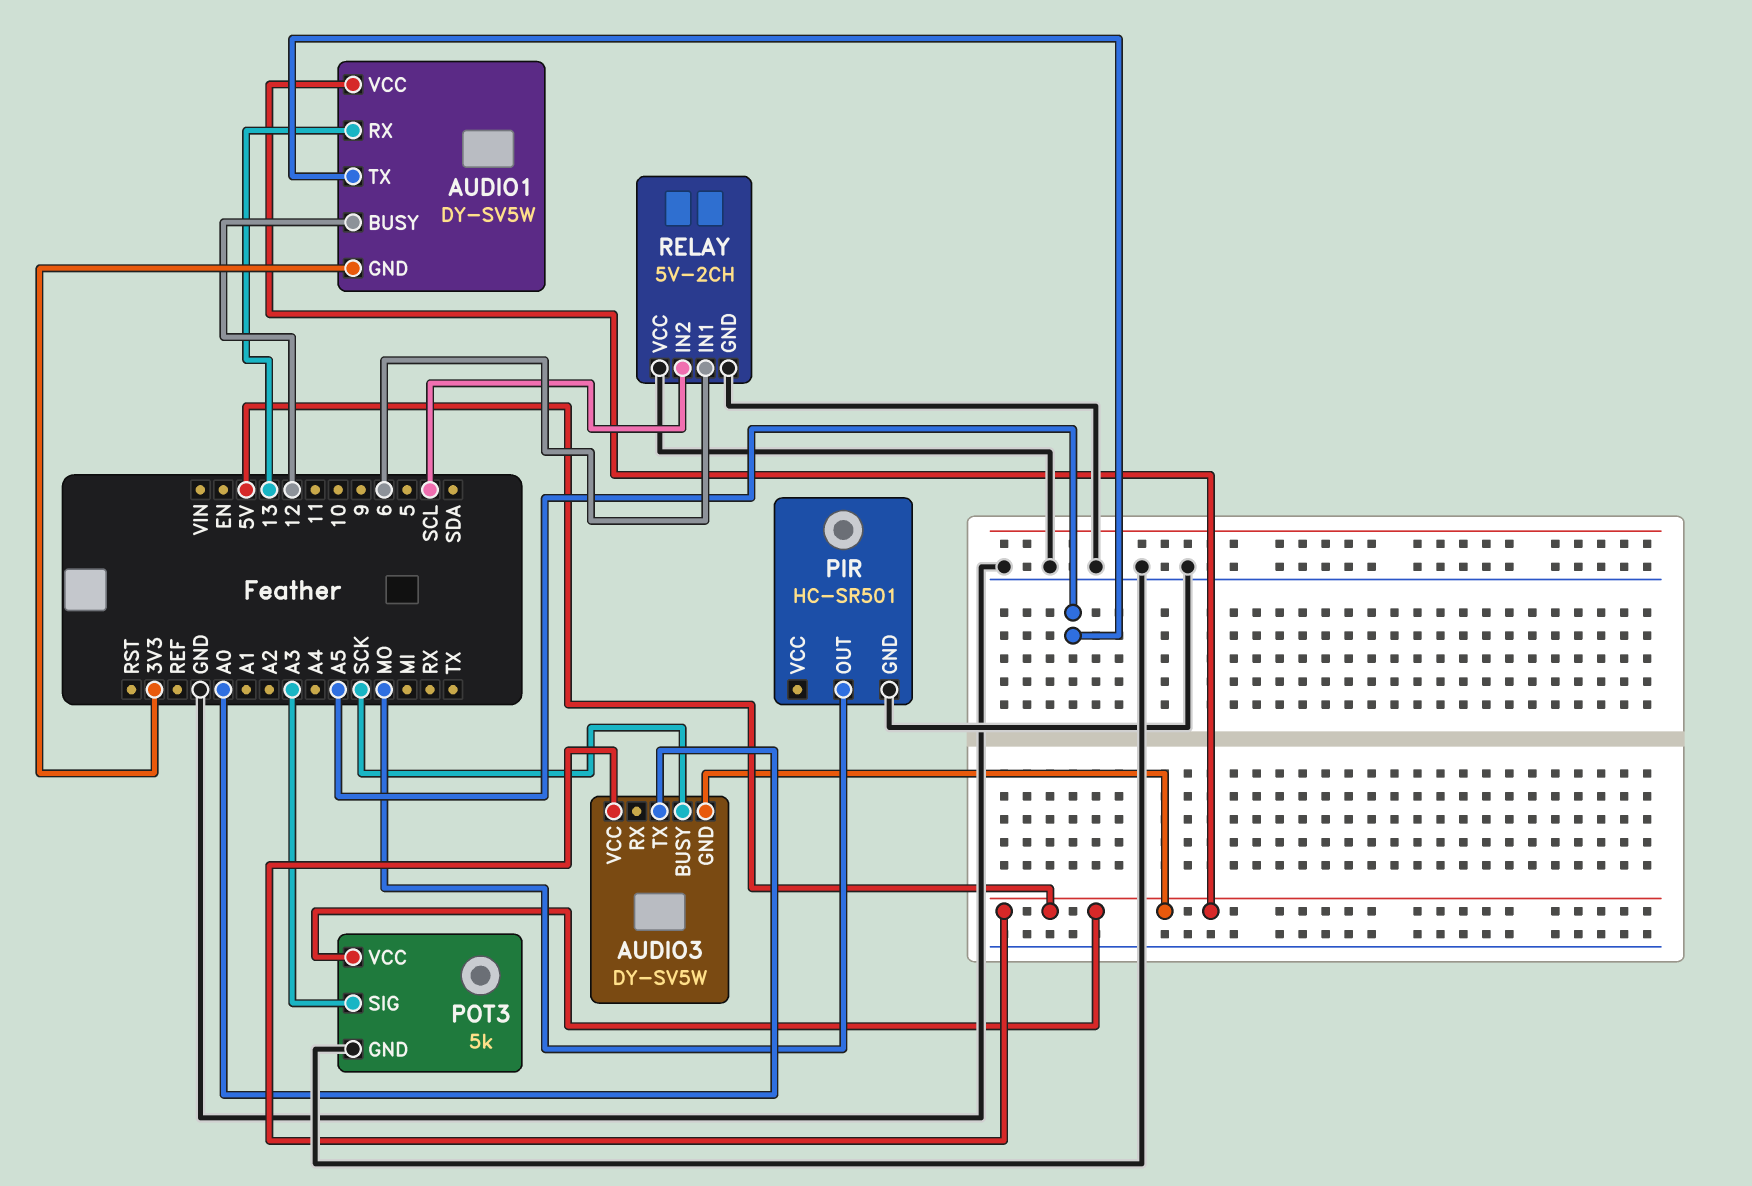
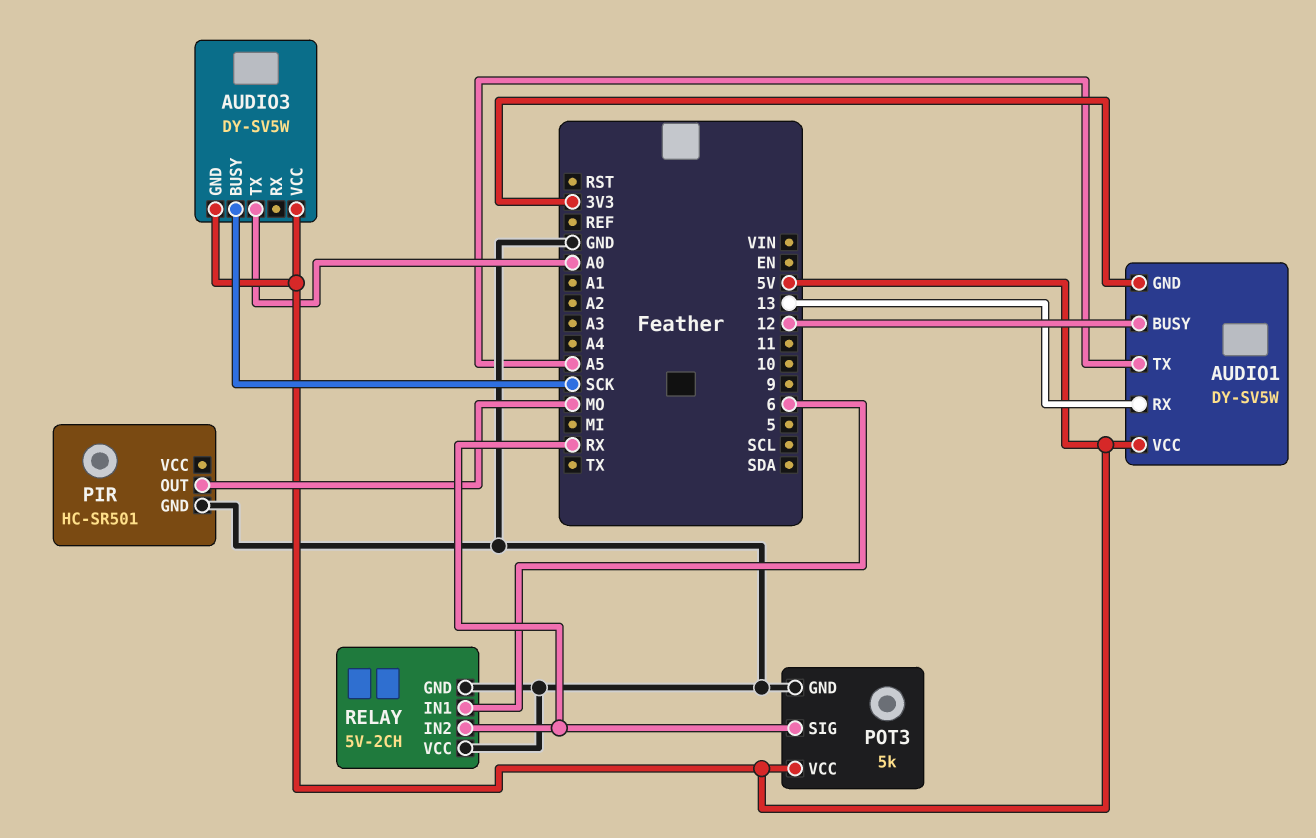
POT3 pin SIG: A3 -> RX
RELAY pin IN2: SCL -> RX

